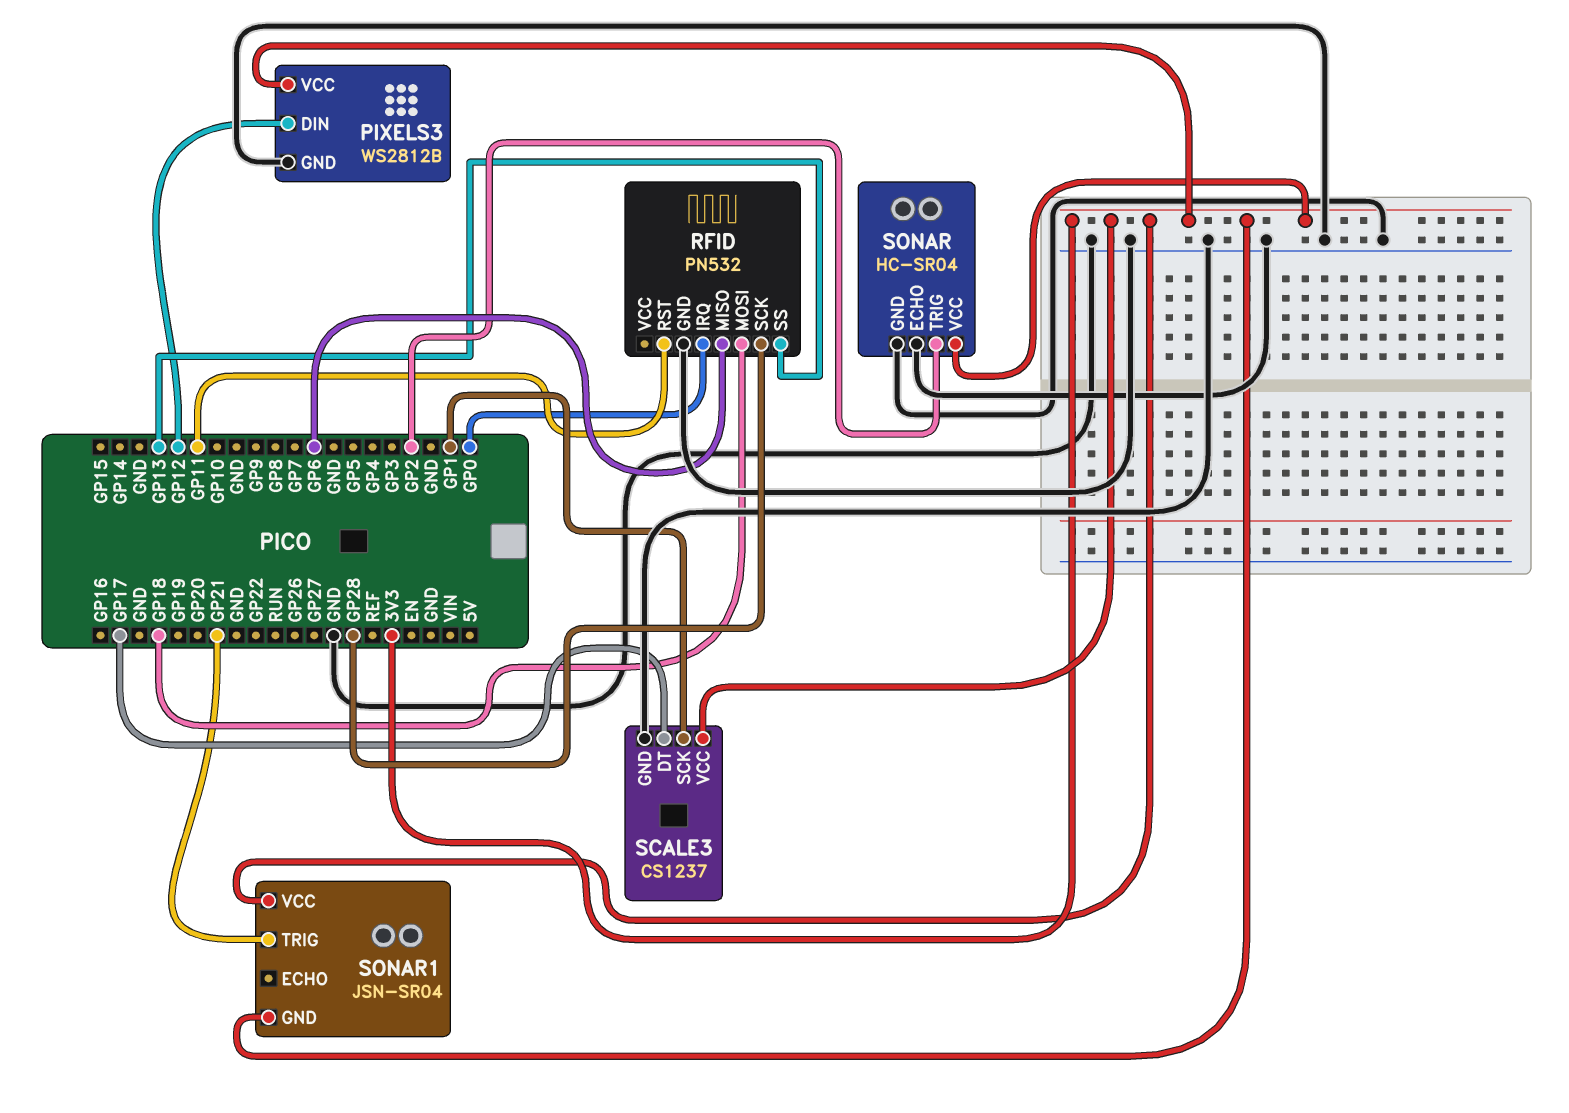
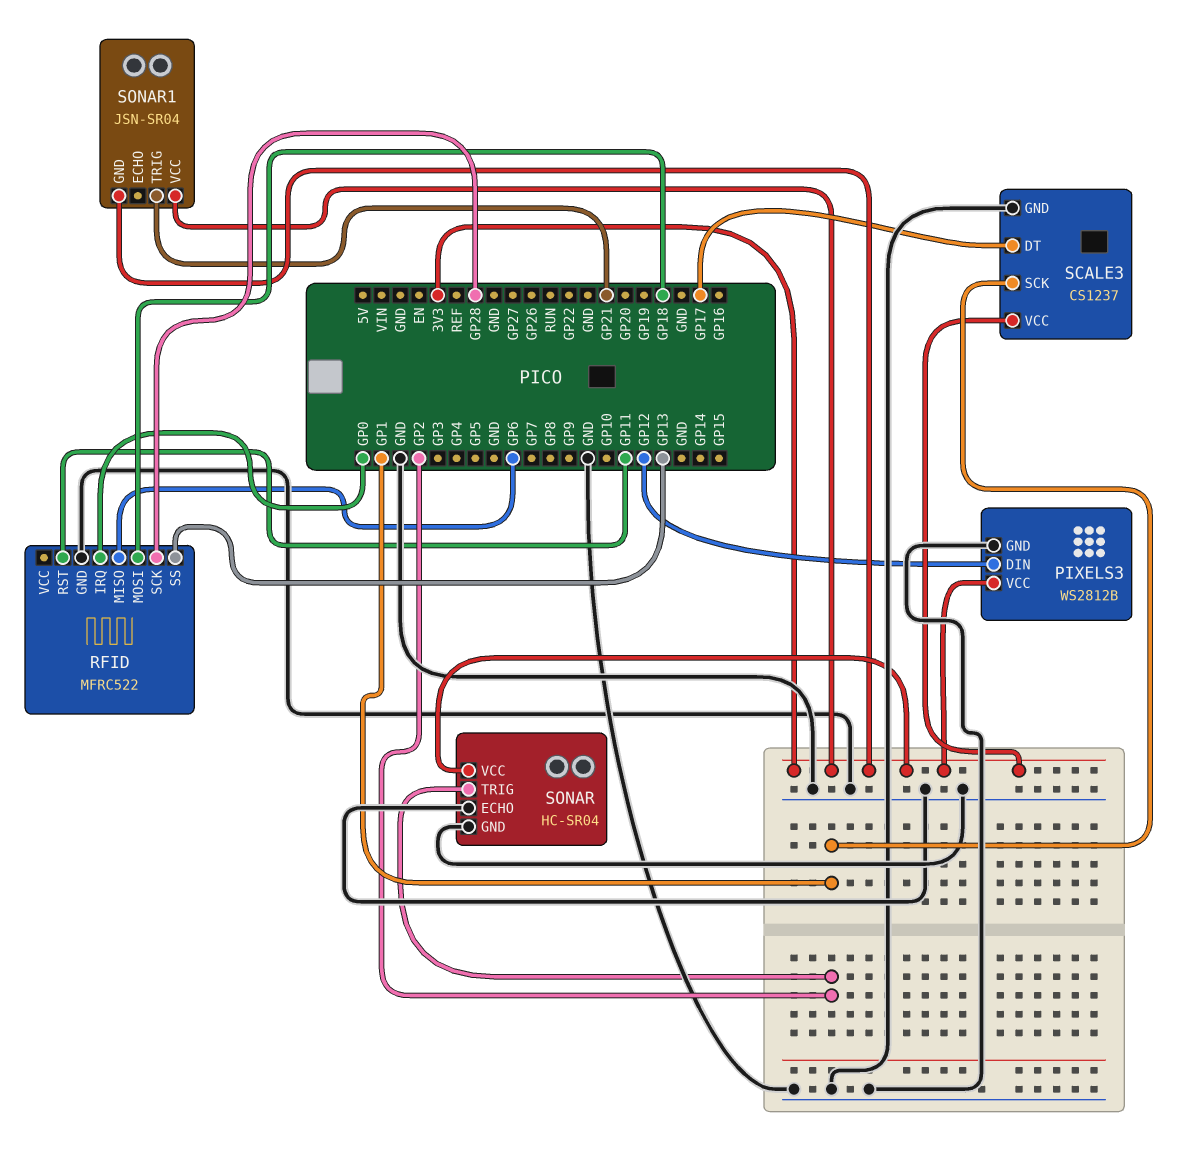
RFID: PN532 -> MFRC522

